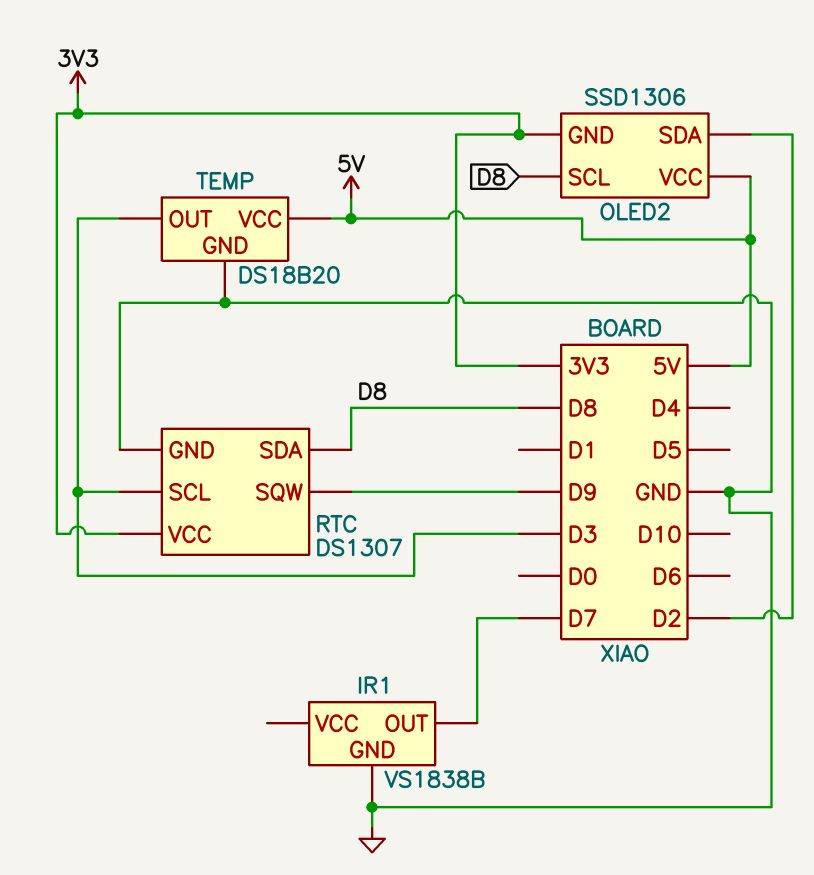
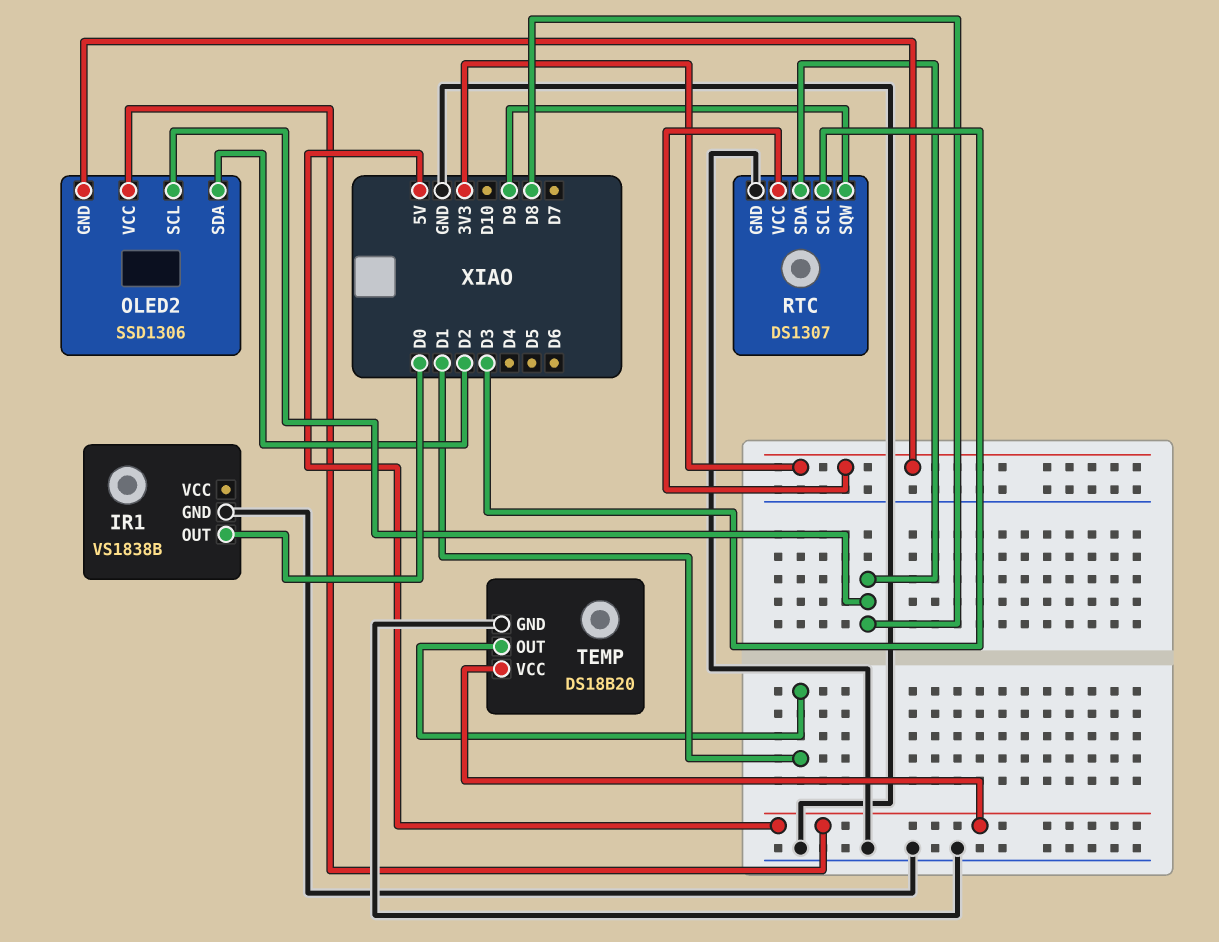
IR1 pin OUT: D7 -> D0
TEMP pin OUT: D3 -> D1

